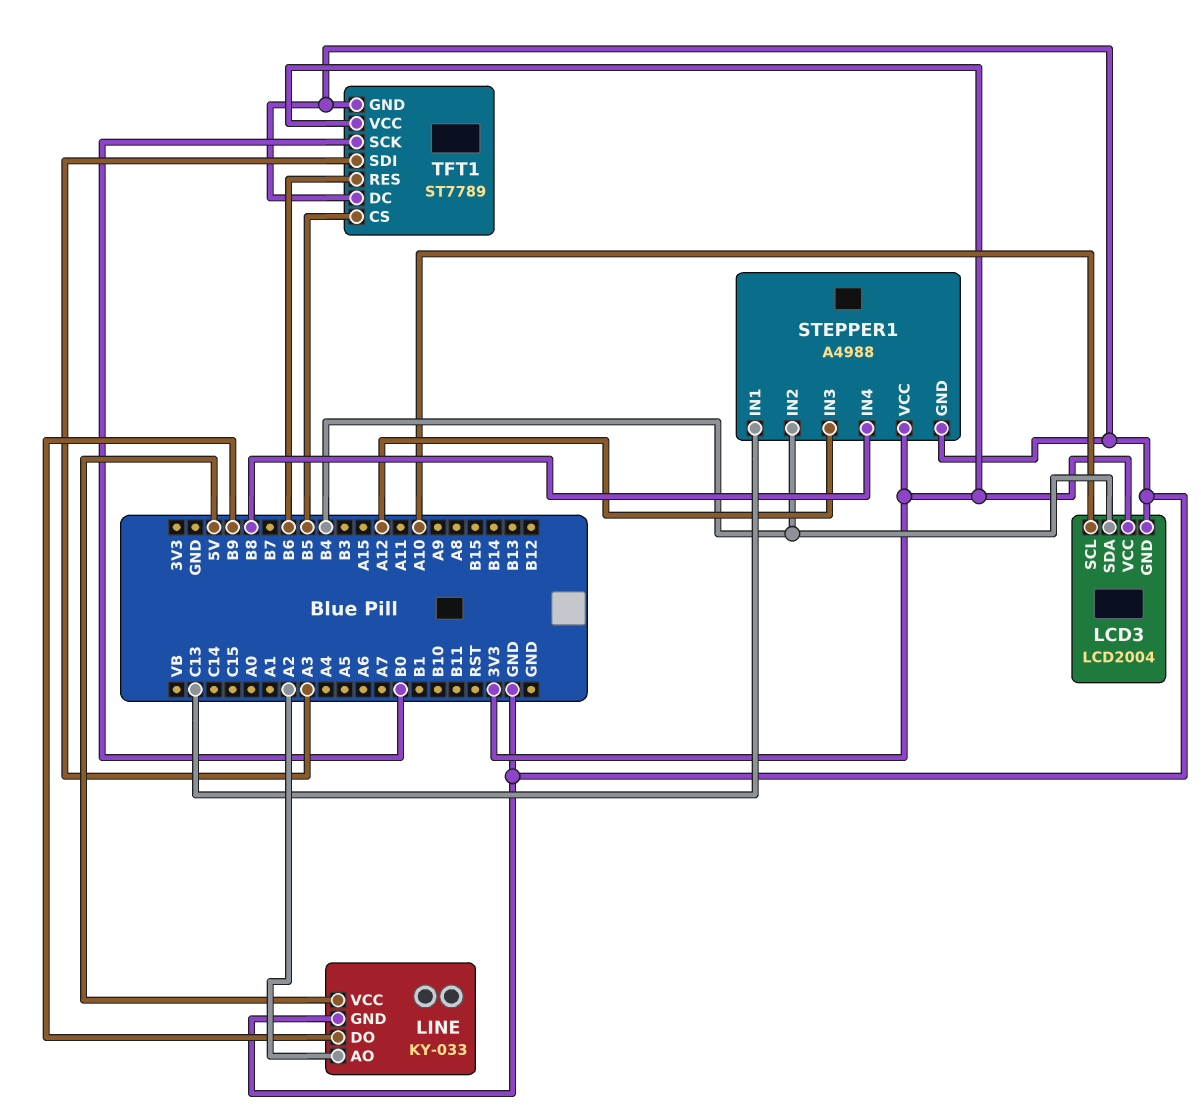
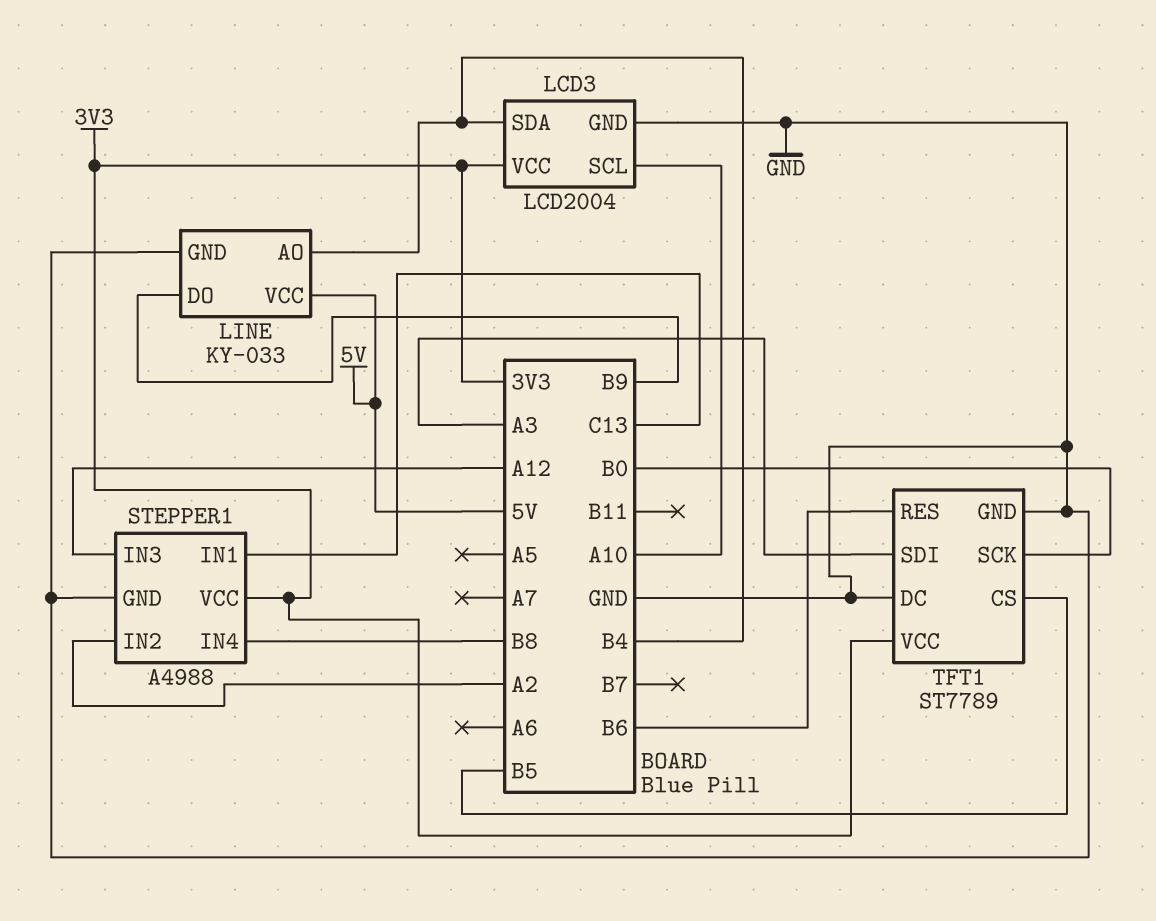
LINE pin AO: A2 -> B4
STEPPER1 pin IN2: B4 -> A2

